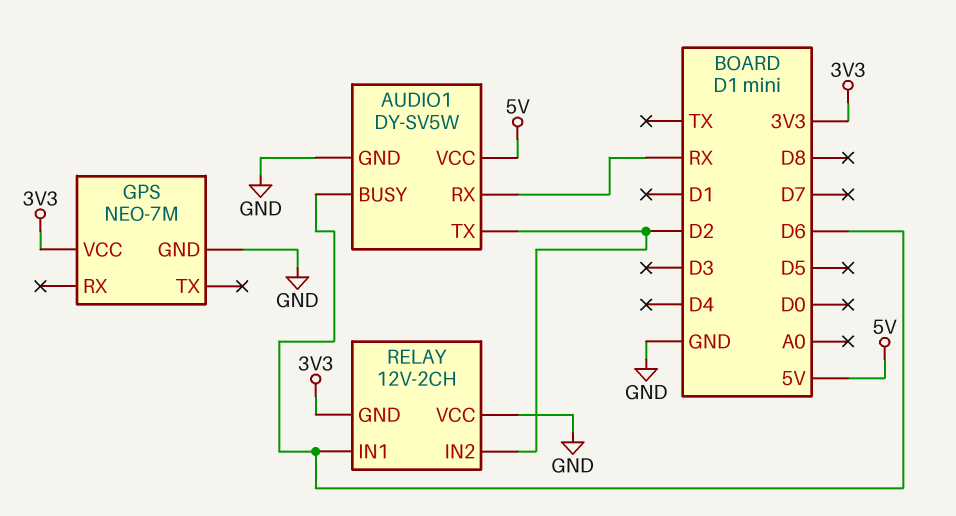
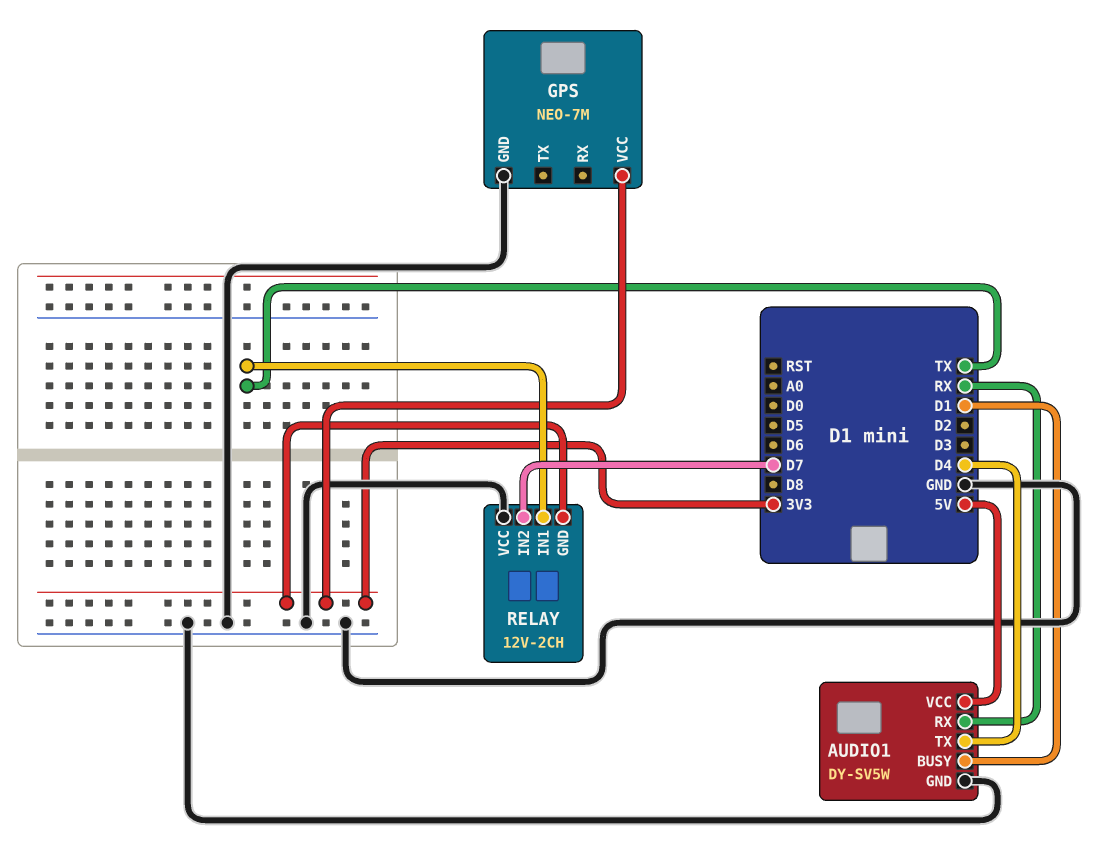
AUDIO1 pin BUSY: D6 -> D1
AUDIO1 pin TX: D2 -> D4
RELAY pin IN1: D6 -> TX
RELAY pin IN2: D2 -> D7

